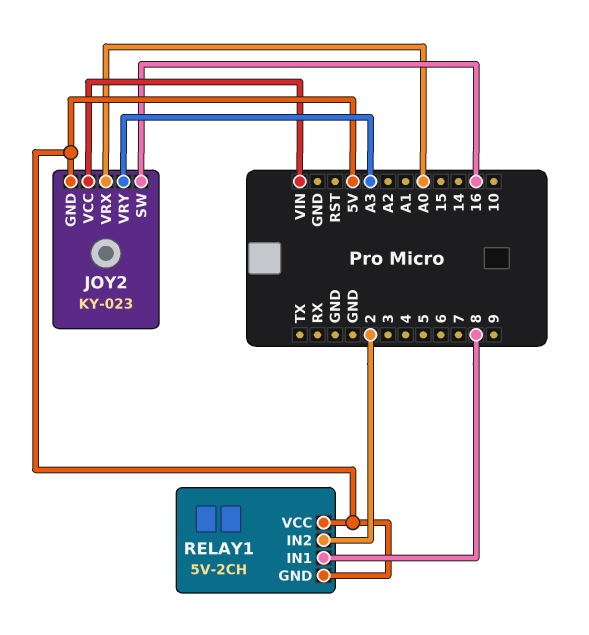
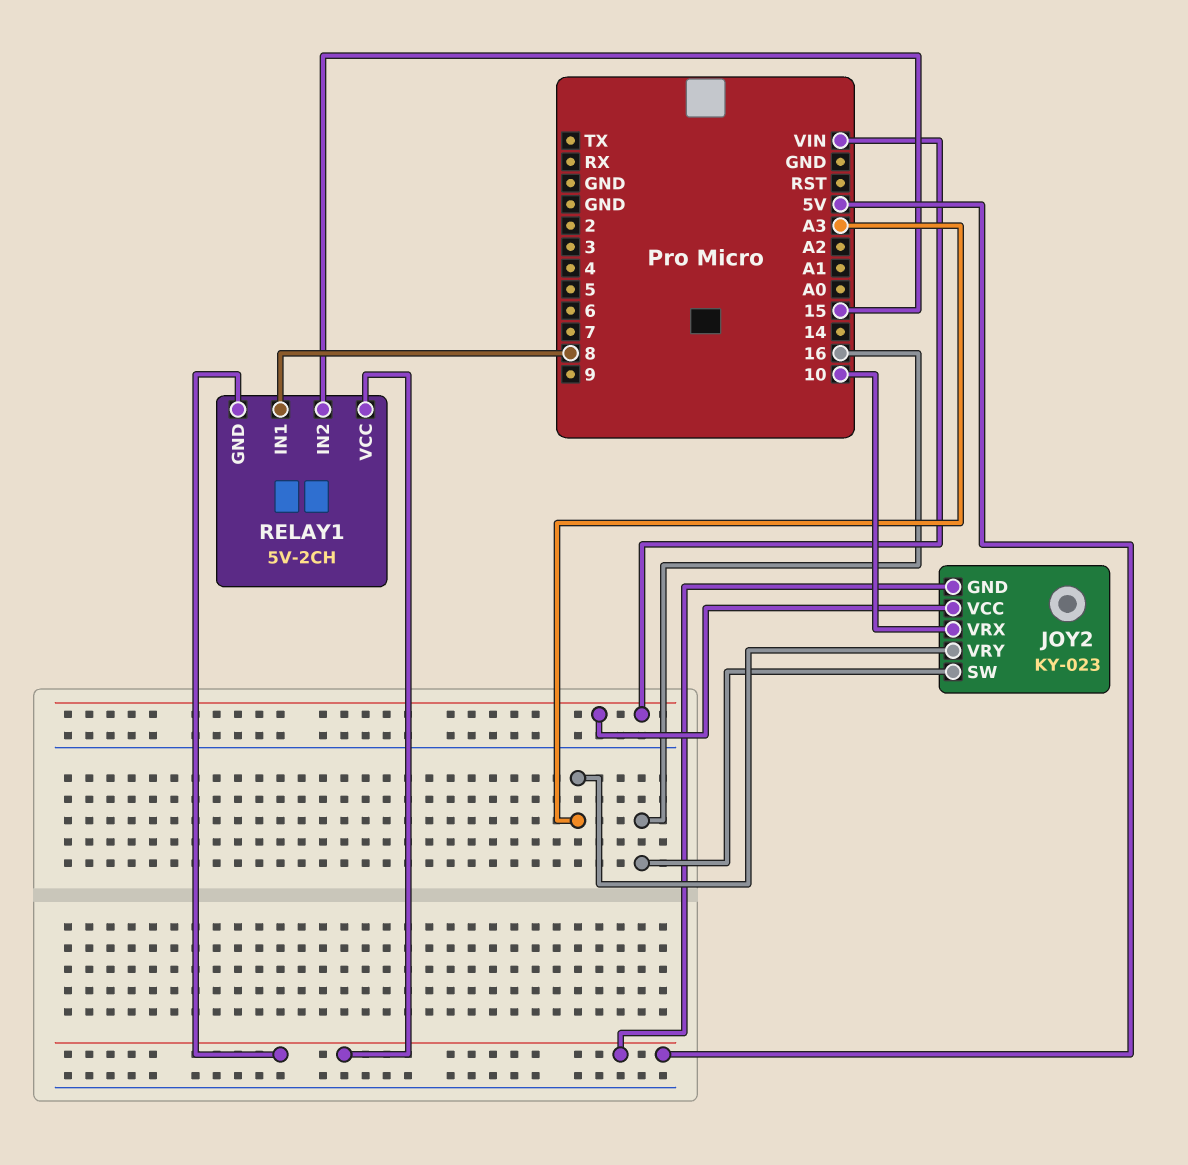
JOY2 pin VRX: A0 -> 10
RELAY1 pin IN2: 2 -> 15

